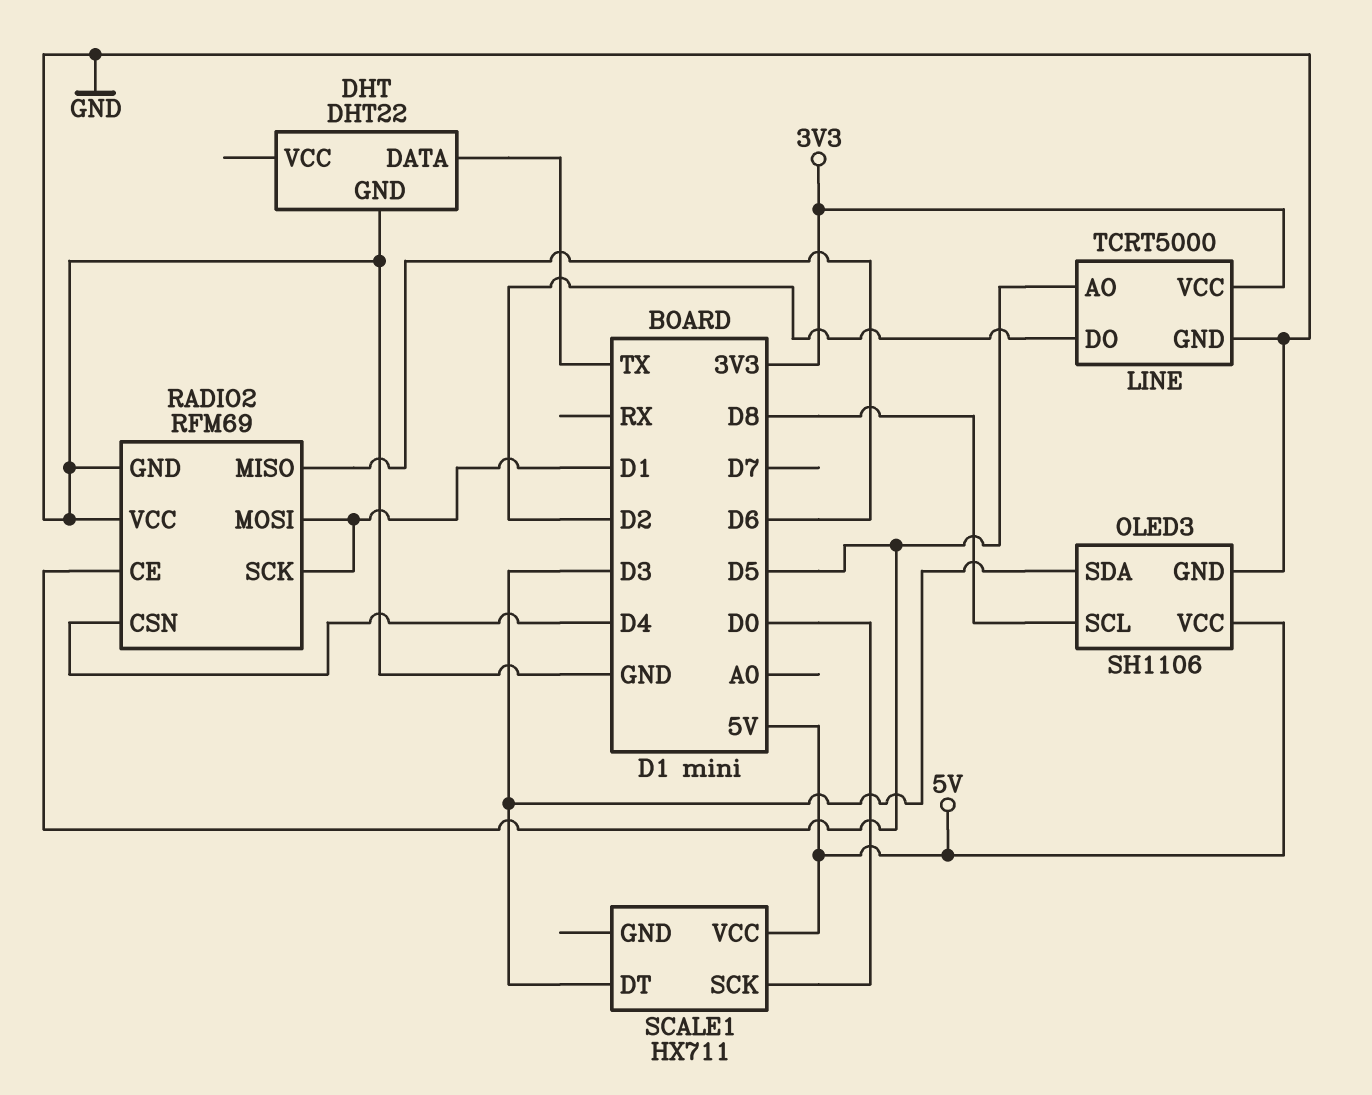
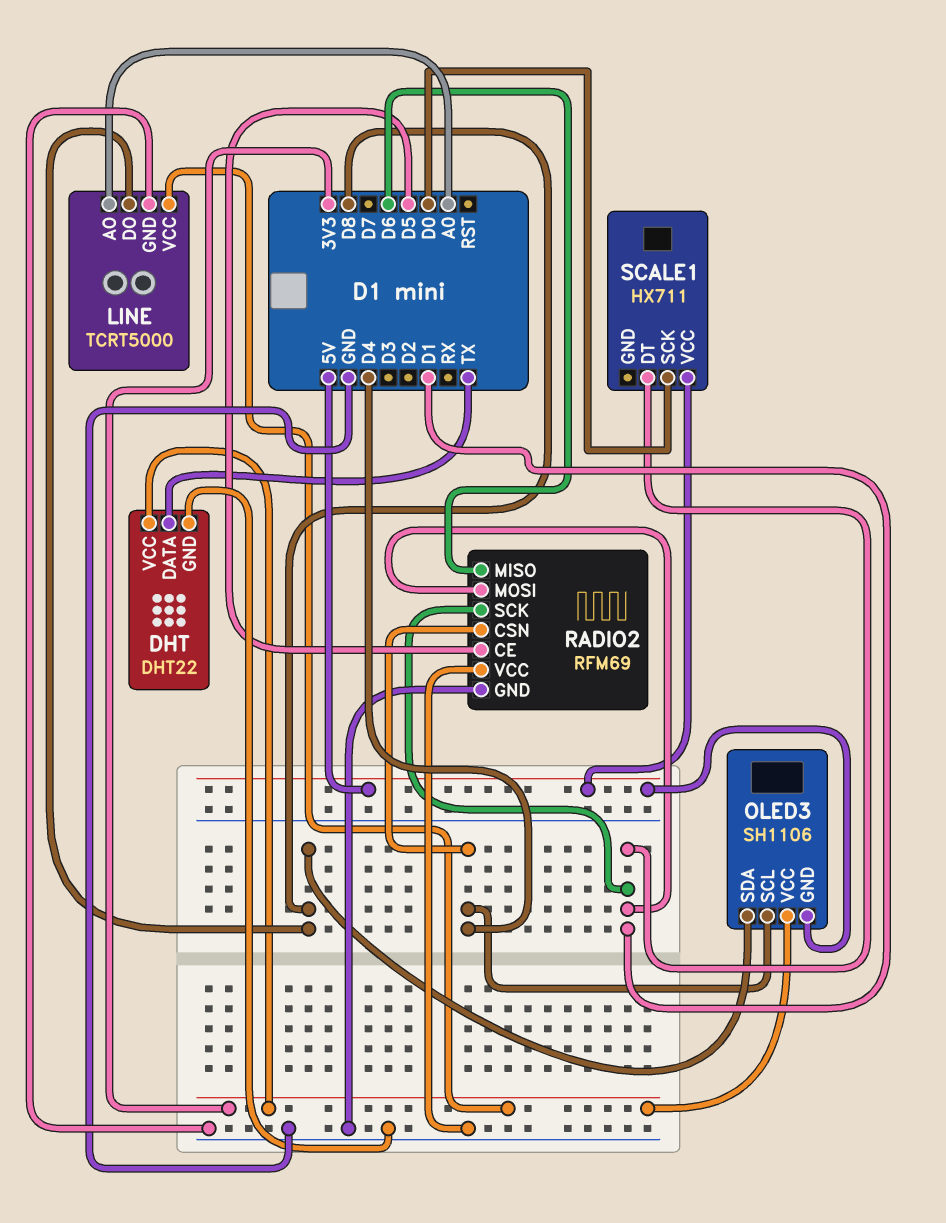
DHT pin VCC: none -> 3V3
LINE pin AO: D5 -> A0
LINE pin DO: D2 -> D8
OLED3 pin GND: GND -> 5V
OLED3 pin SCL: D8 -> D4
OLED3 pin SDA: D3 -> D8
OLED3 pin VCC: 5V -> 3V3
SCALE1 pin DT: D3 -> D1

